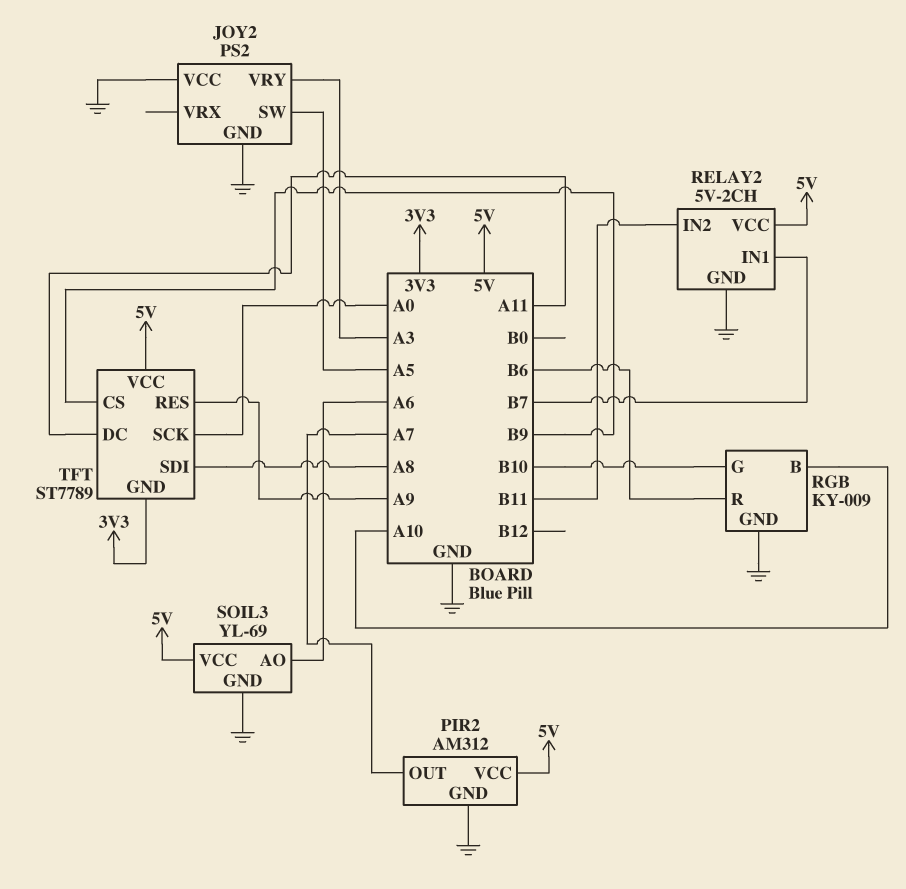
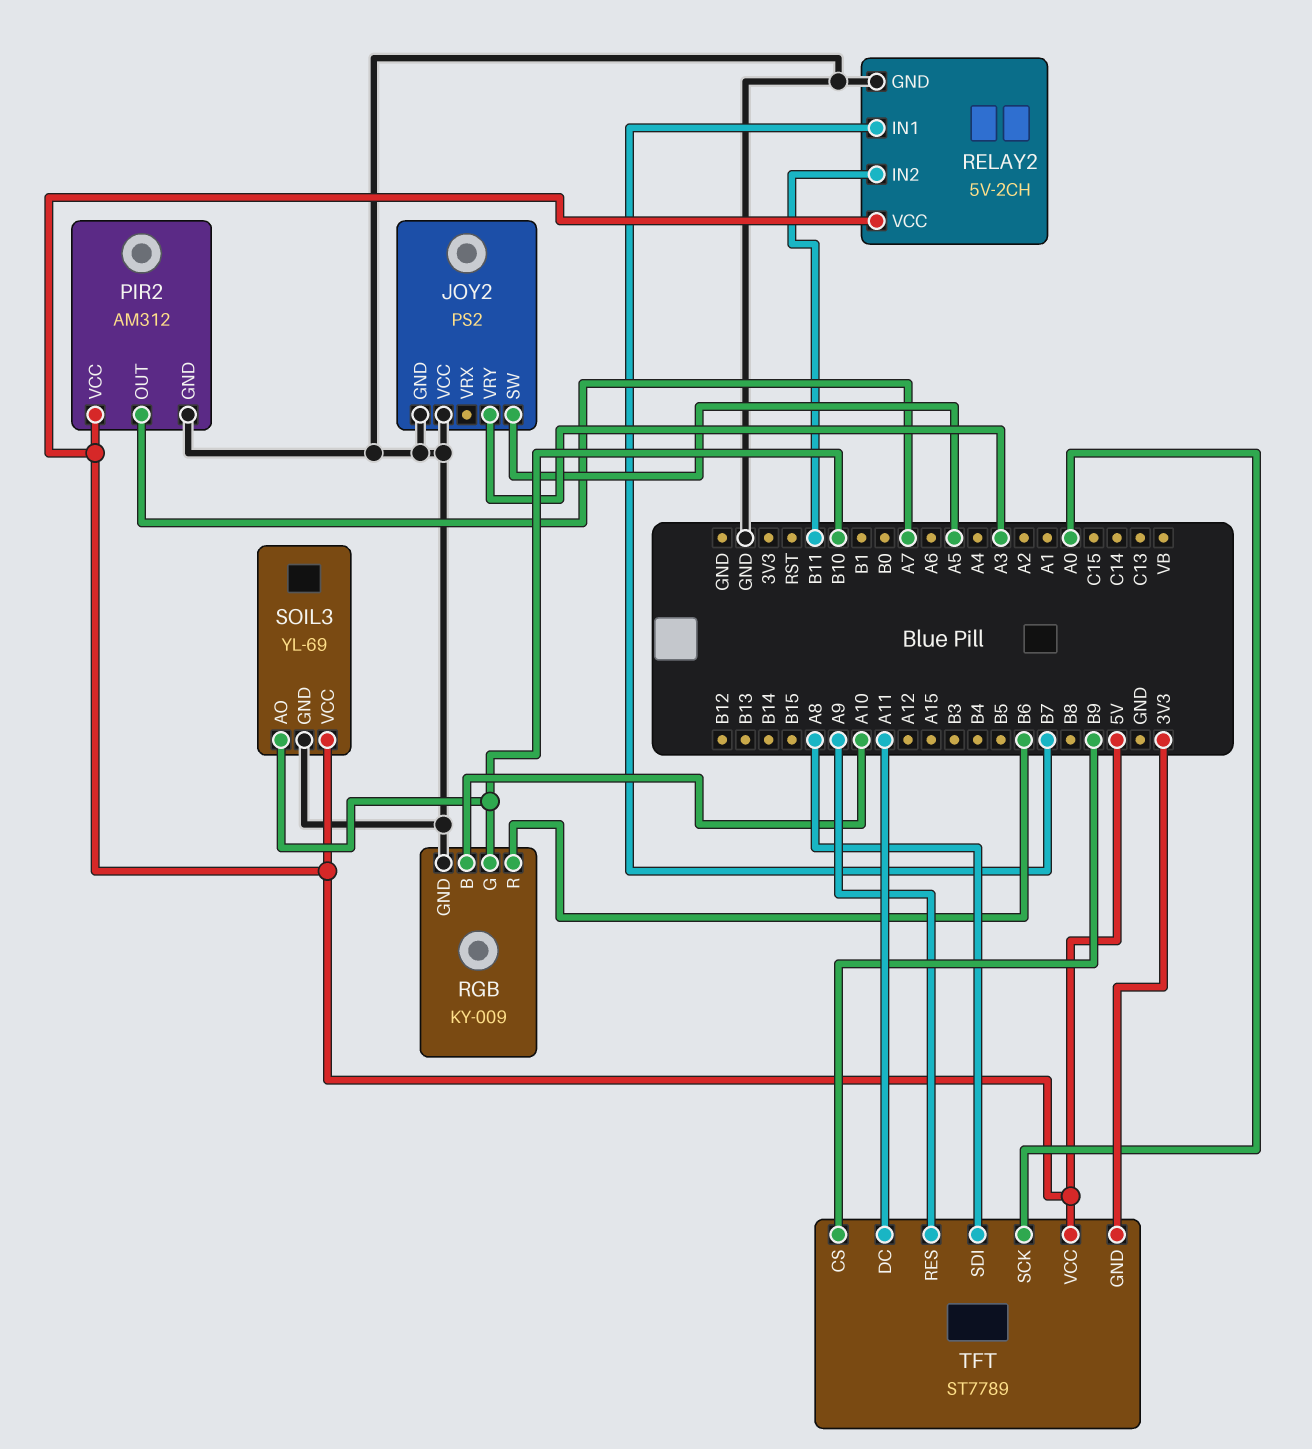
SOIL3 pin AO: A6 -> B10

